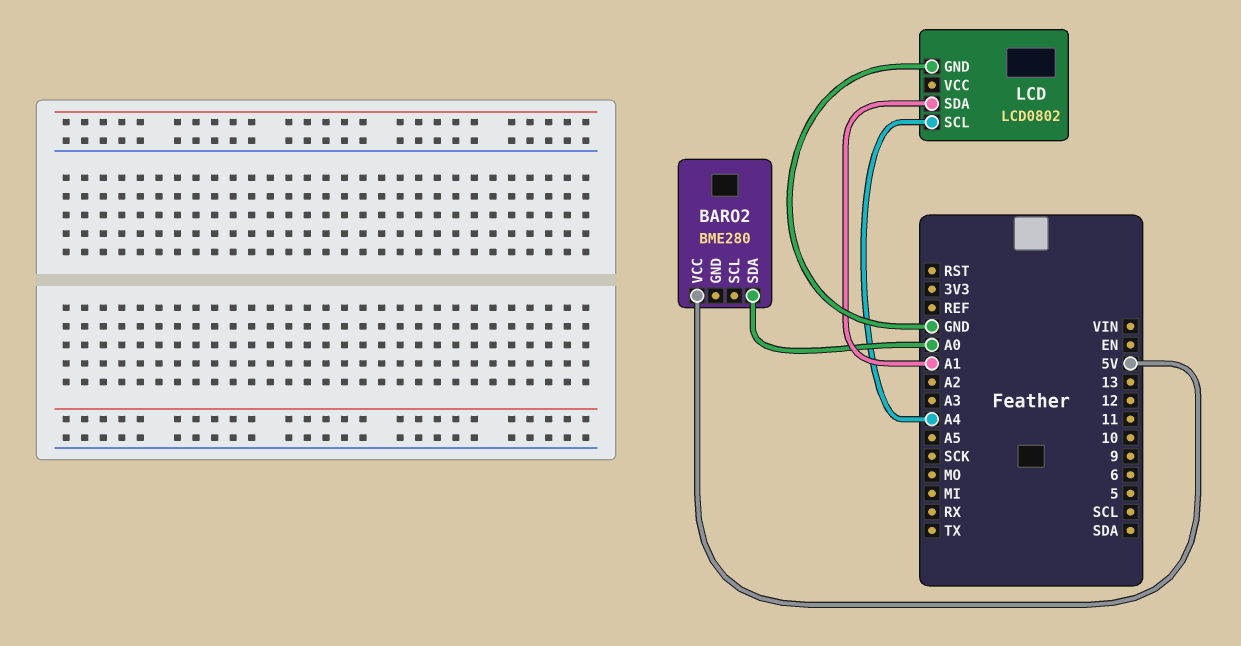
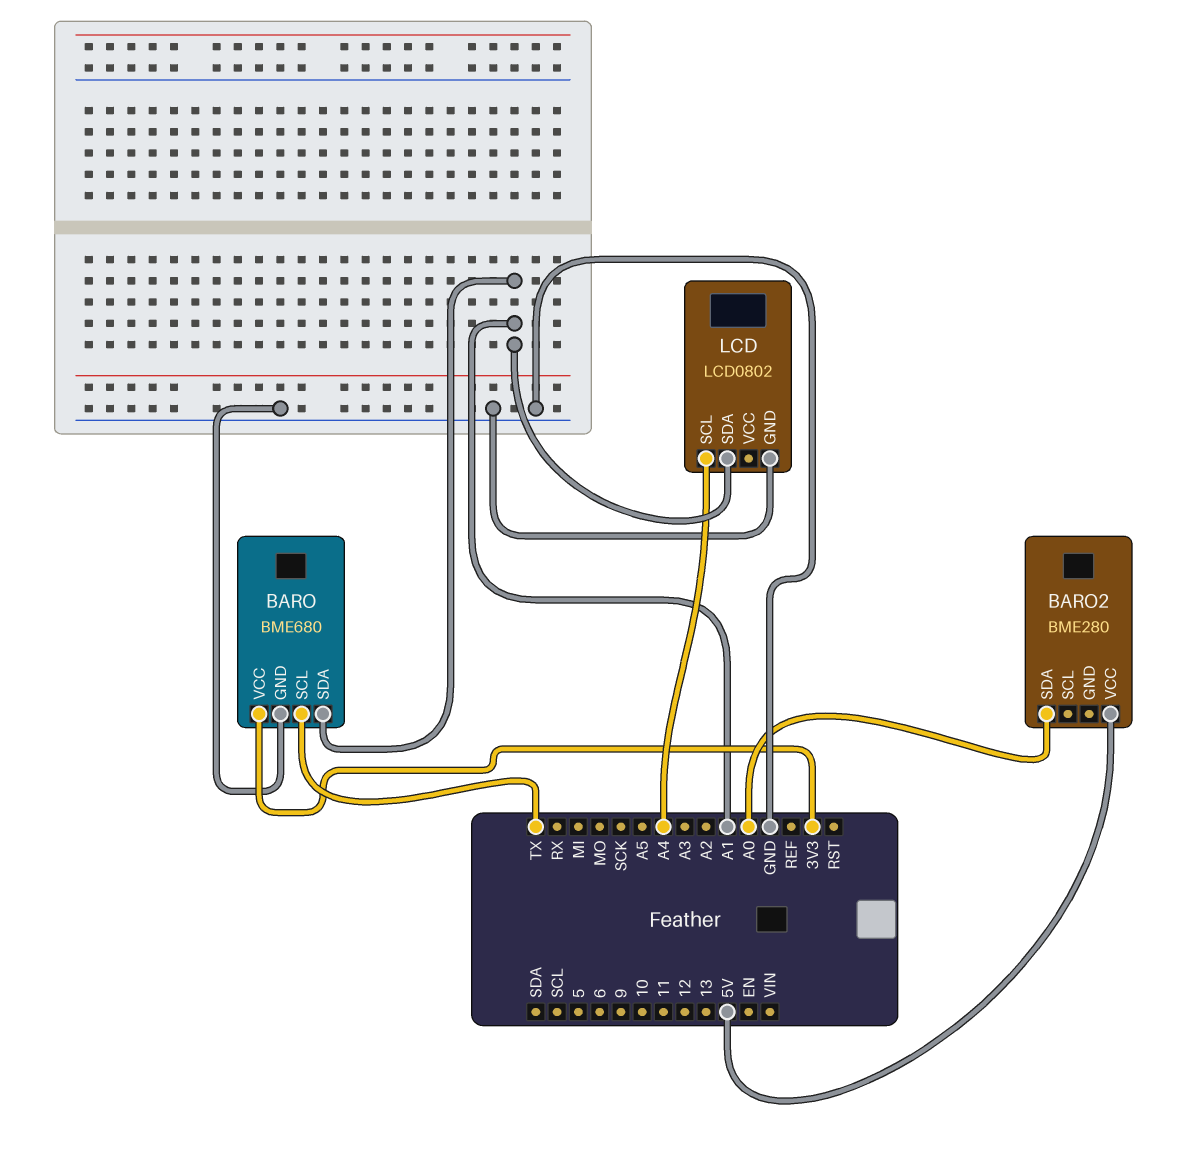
BARO: none -> BME680
BARO pin GND: none -> GND
BARO pin SCL: none -> TX
BARO pin SDA: none -> A1
BARO pin VCC: none -> 3V3

